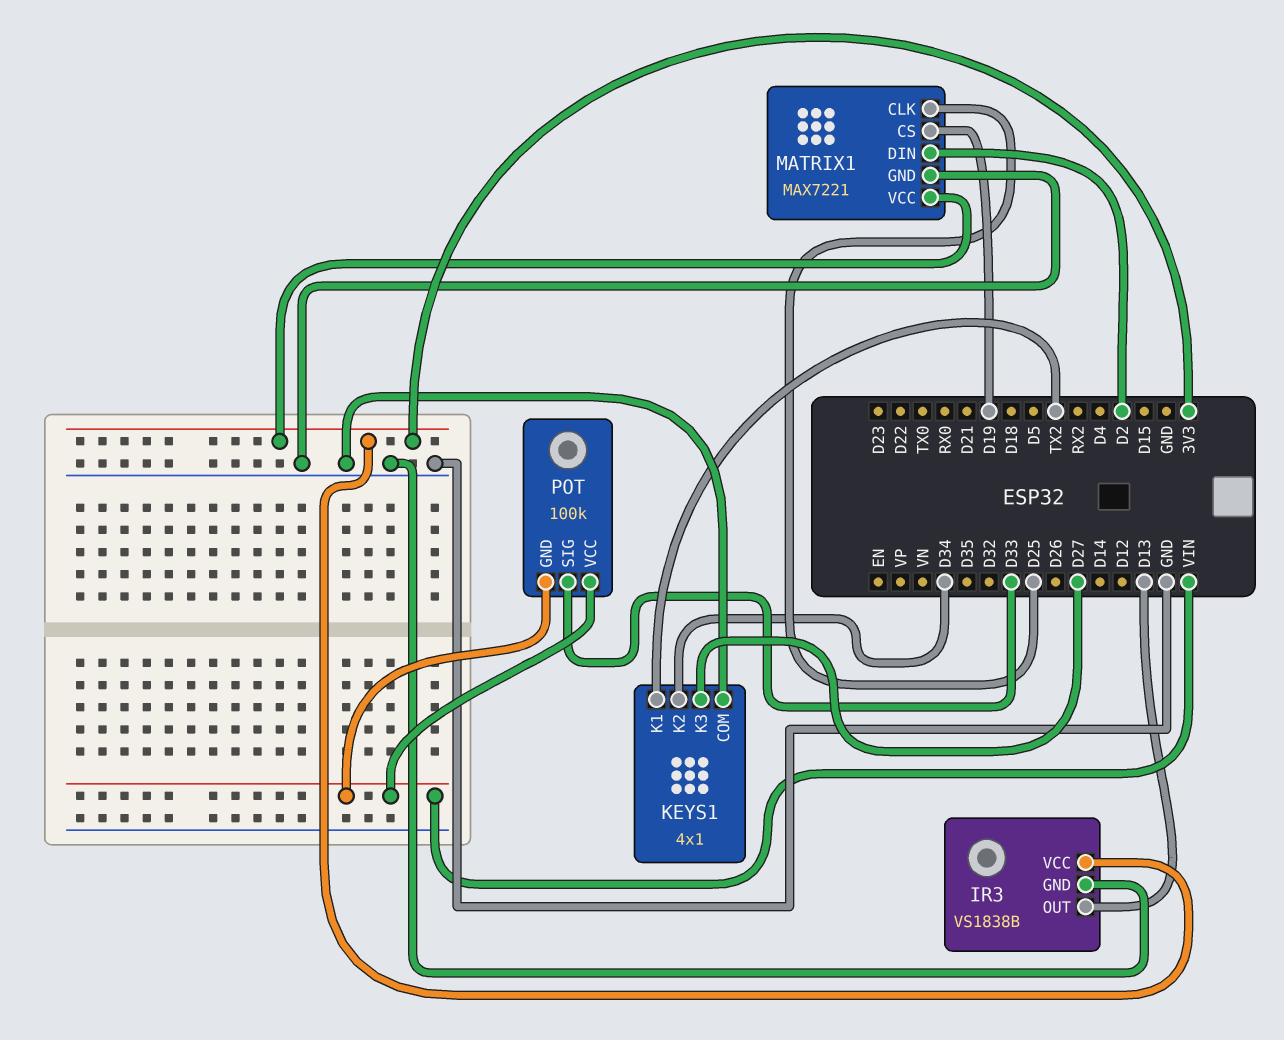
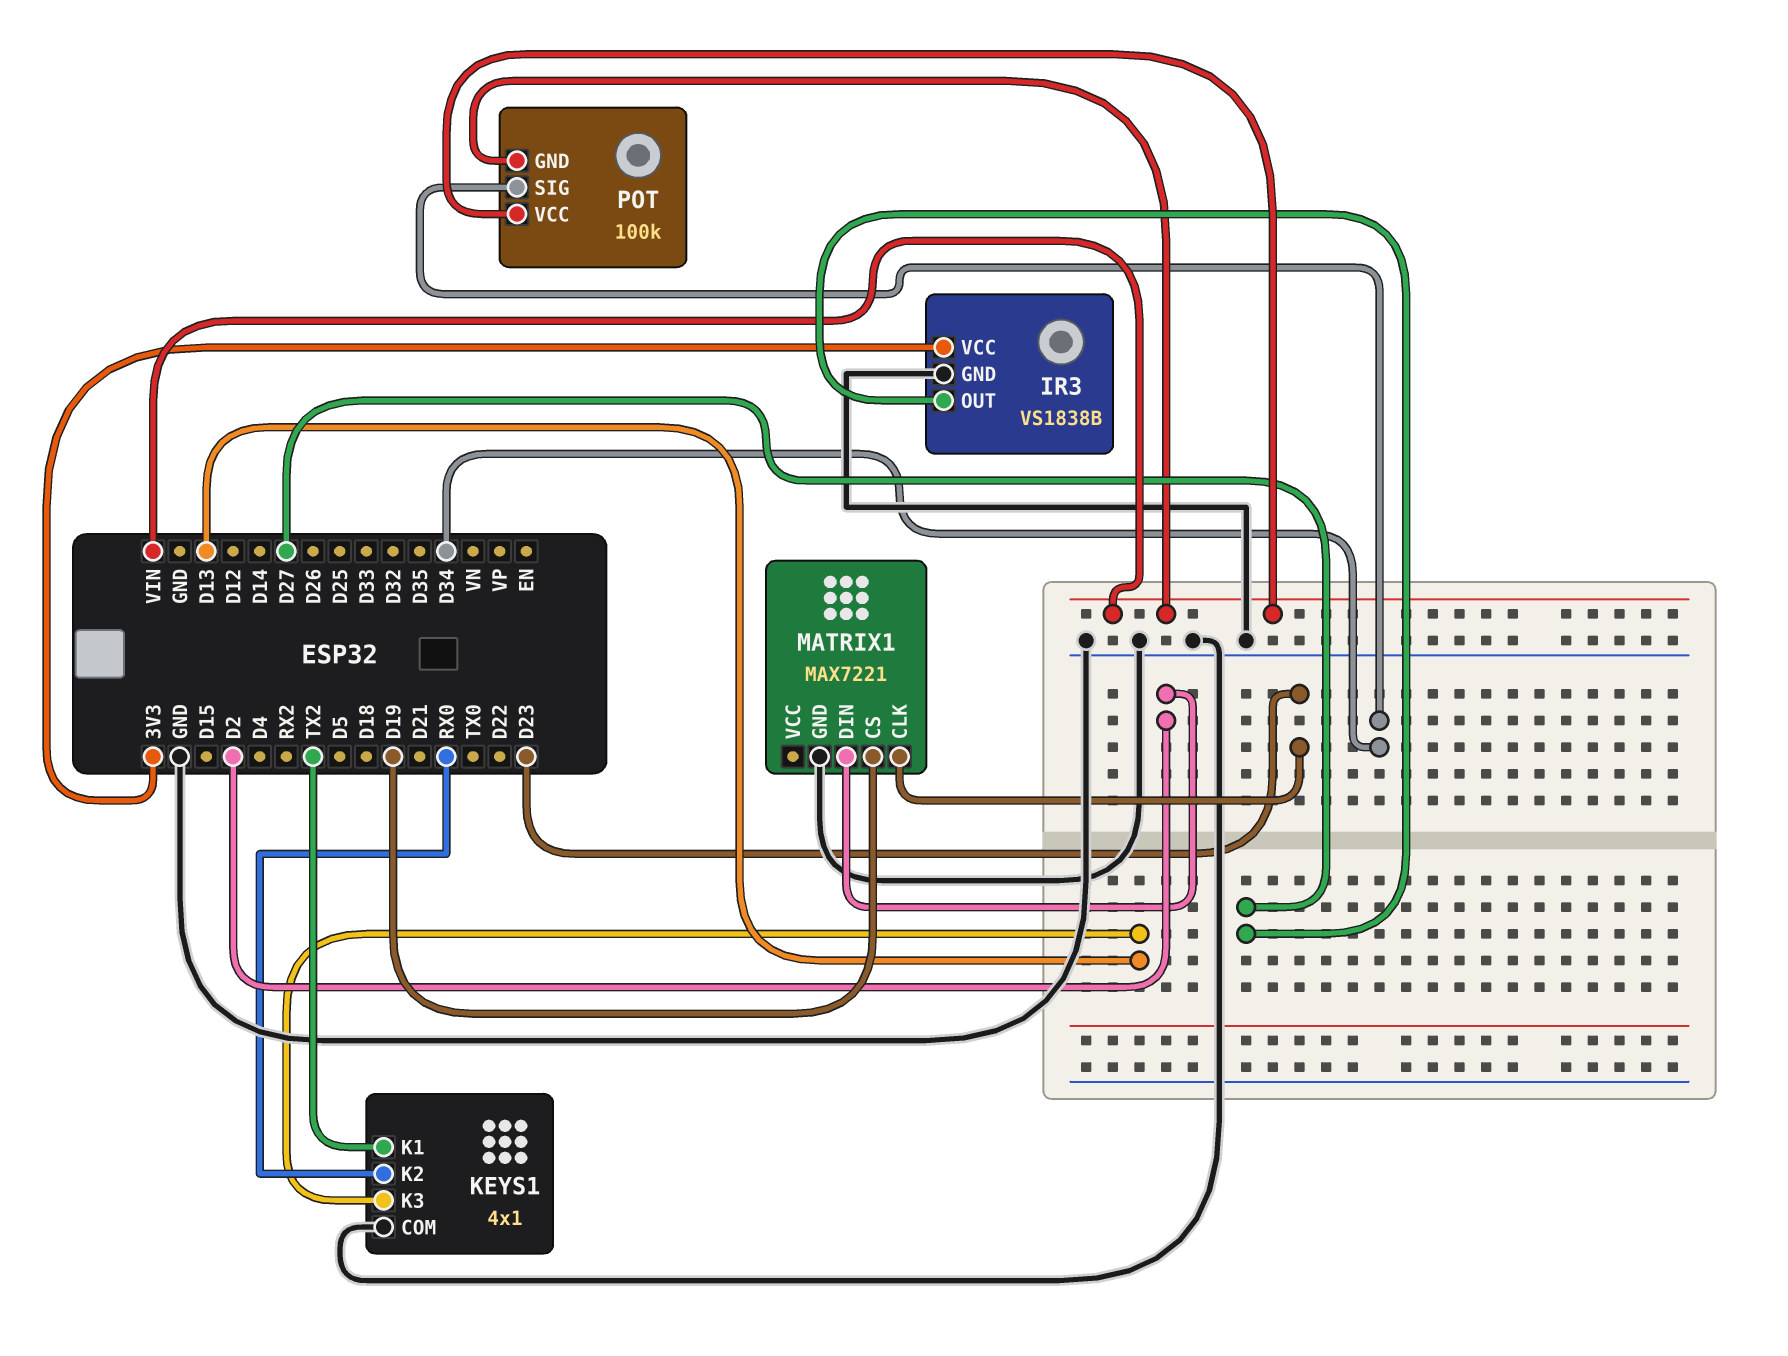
IR3 pin OUT: D13 -> D27
KEYS1 pin K2: D34 -> RX0
KEYS1 pin K3: D27 -> D13
MATRIX1 pin CLK: D25 -> D23
MATRIX1 pin VCC: 3V3 -> none
POT pin SIG: D33 -> D34

